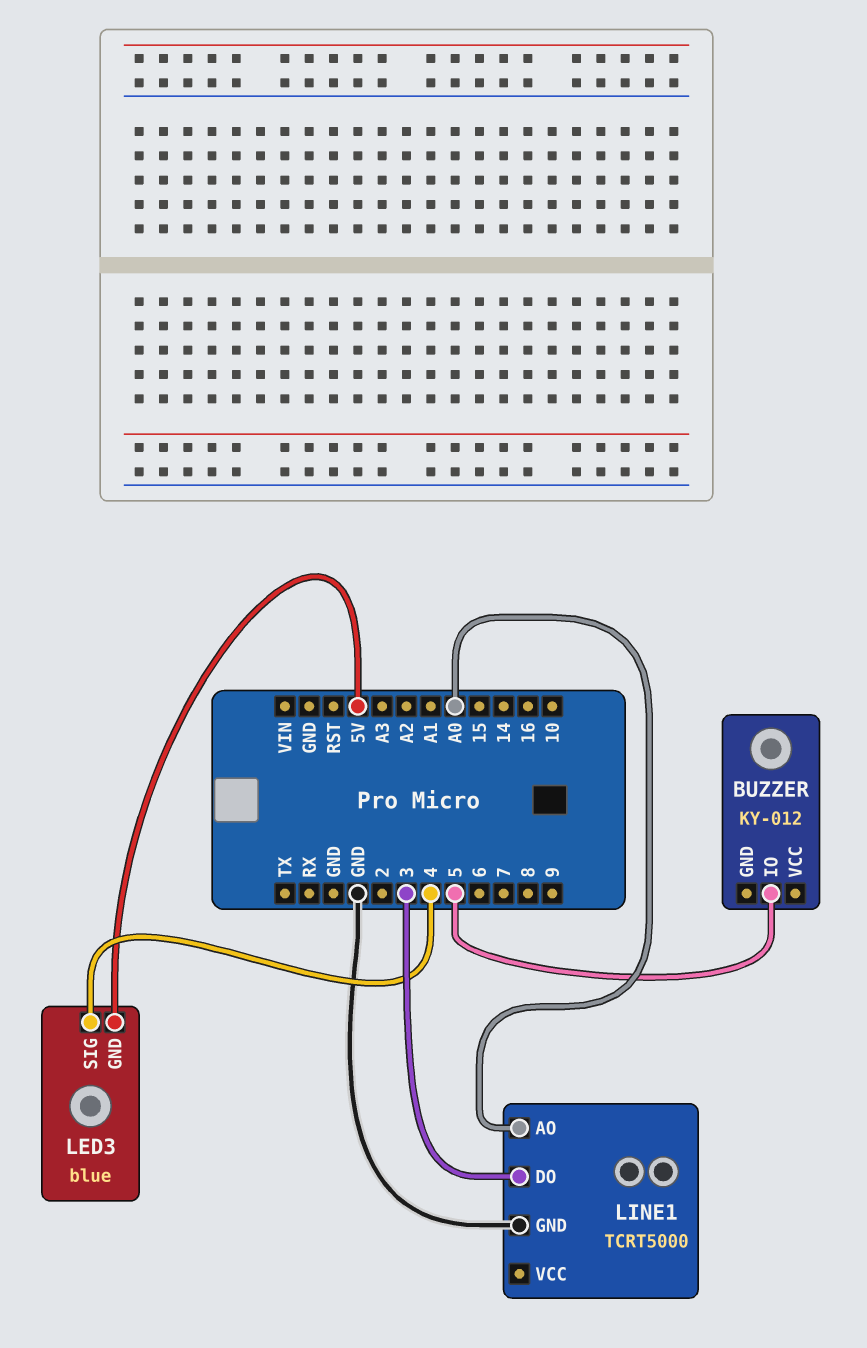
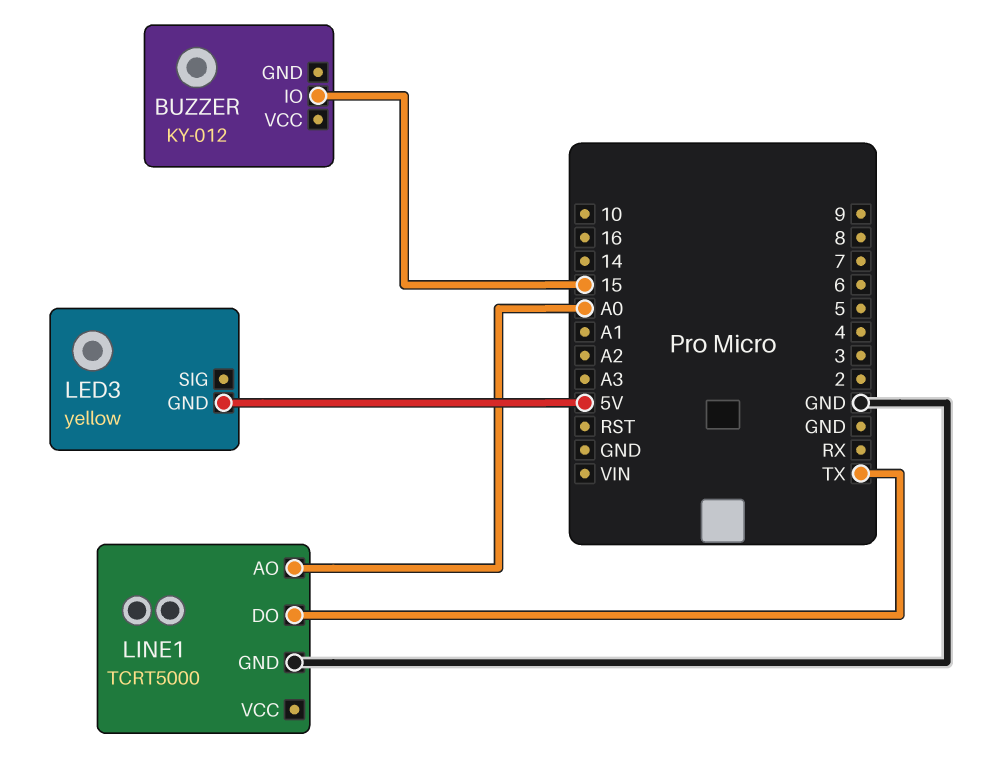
BUZZER pin IO: 5 -> 15
LED3: blue -> yellow
LED3 pin SIG: 4 -> none
LINE1 pin DO: 3 -> TX

